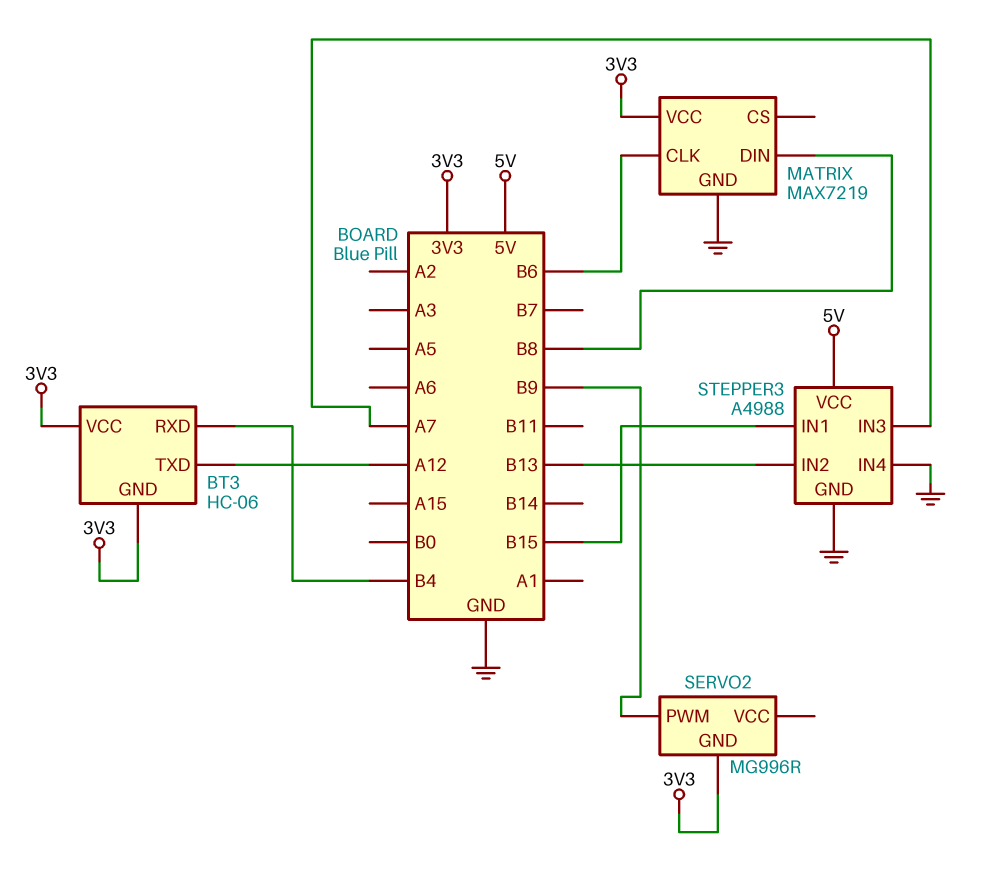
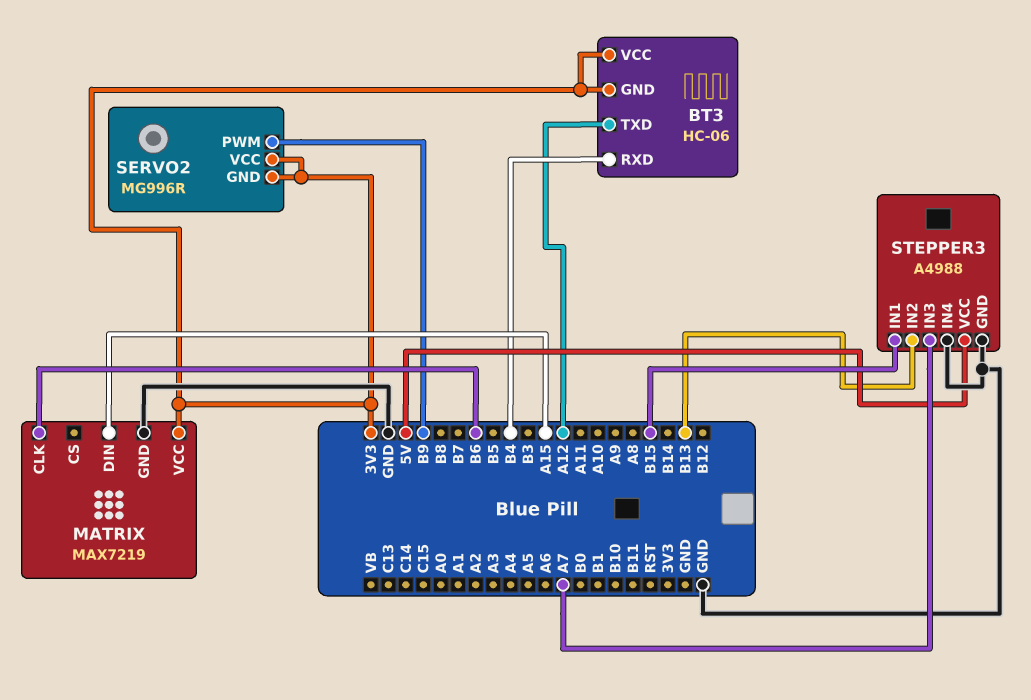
MATRIX pin DIN: B8 -> A15
SERVO2 pin VCC: none -> 3V3

